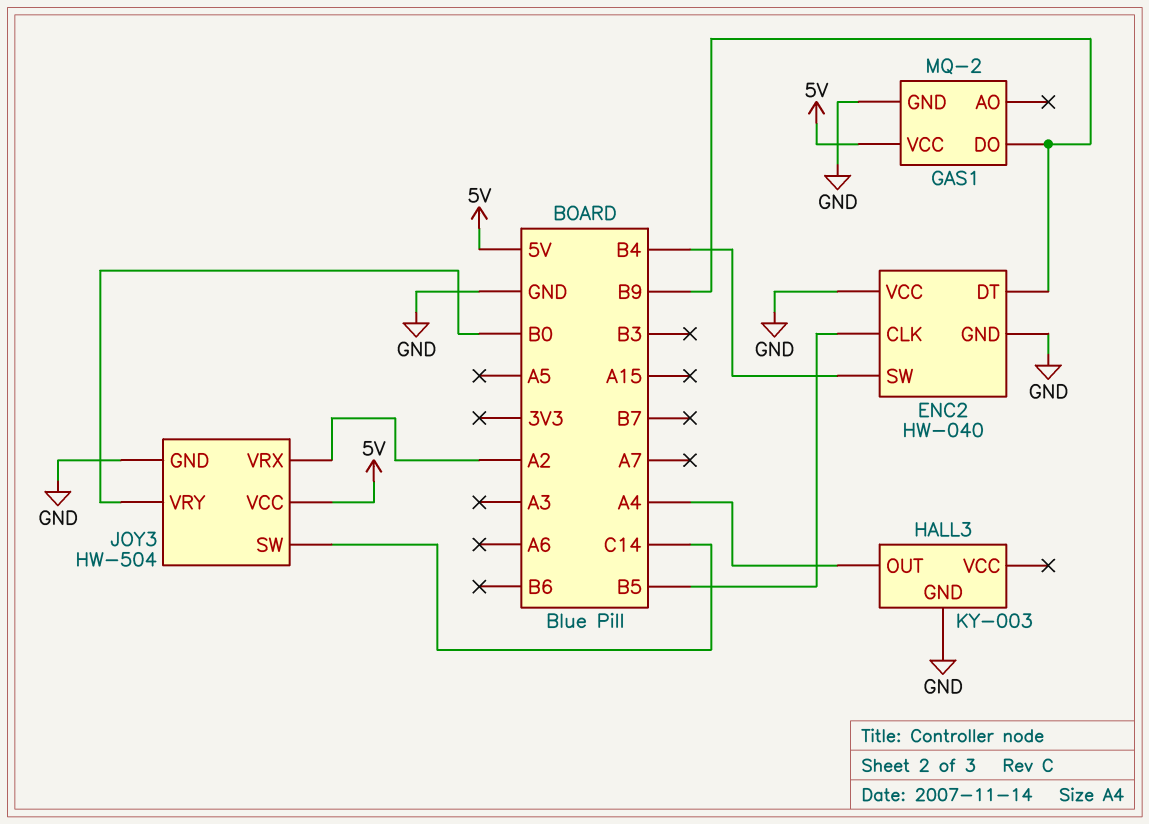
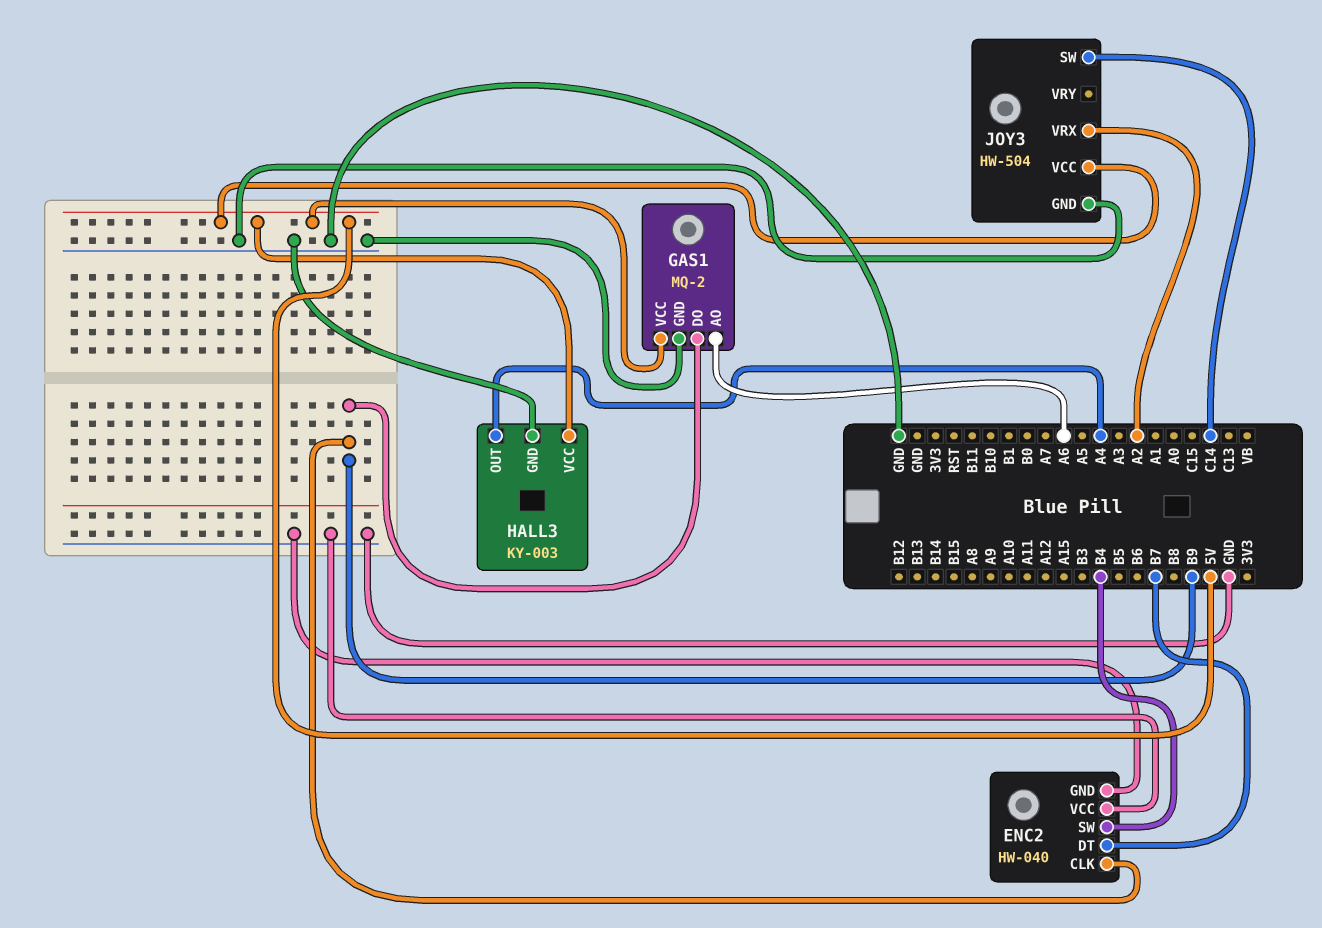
ENC2 pin CLK: B5 -> B9
ENC2 pin DT: B9 -> B7
GAS1 pin AO: none -> A6
HALL3 pin VCC: none -> 5V
JOY3 pin VRY: B0 -> none

